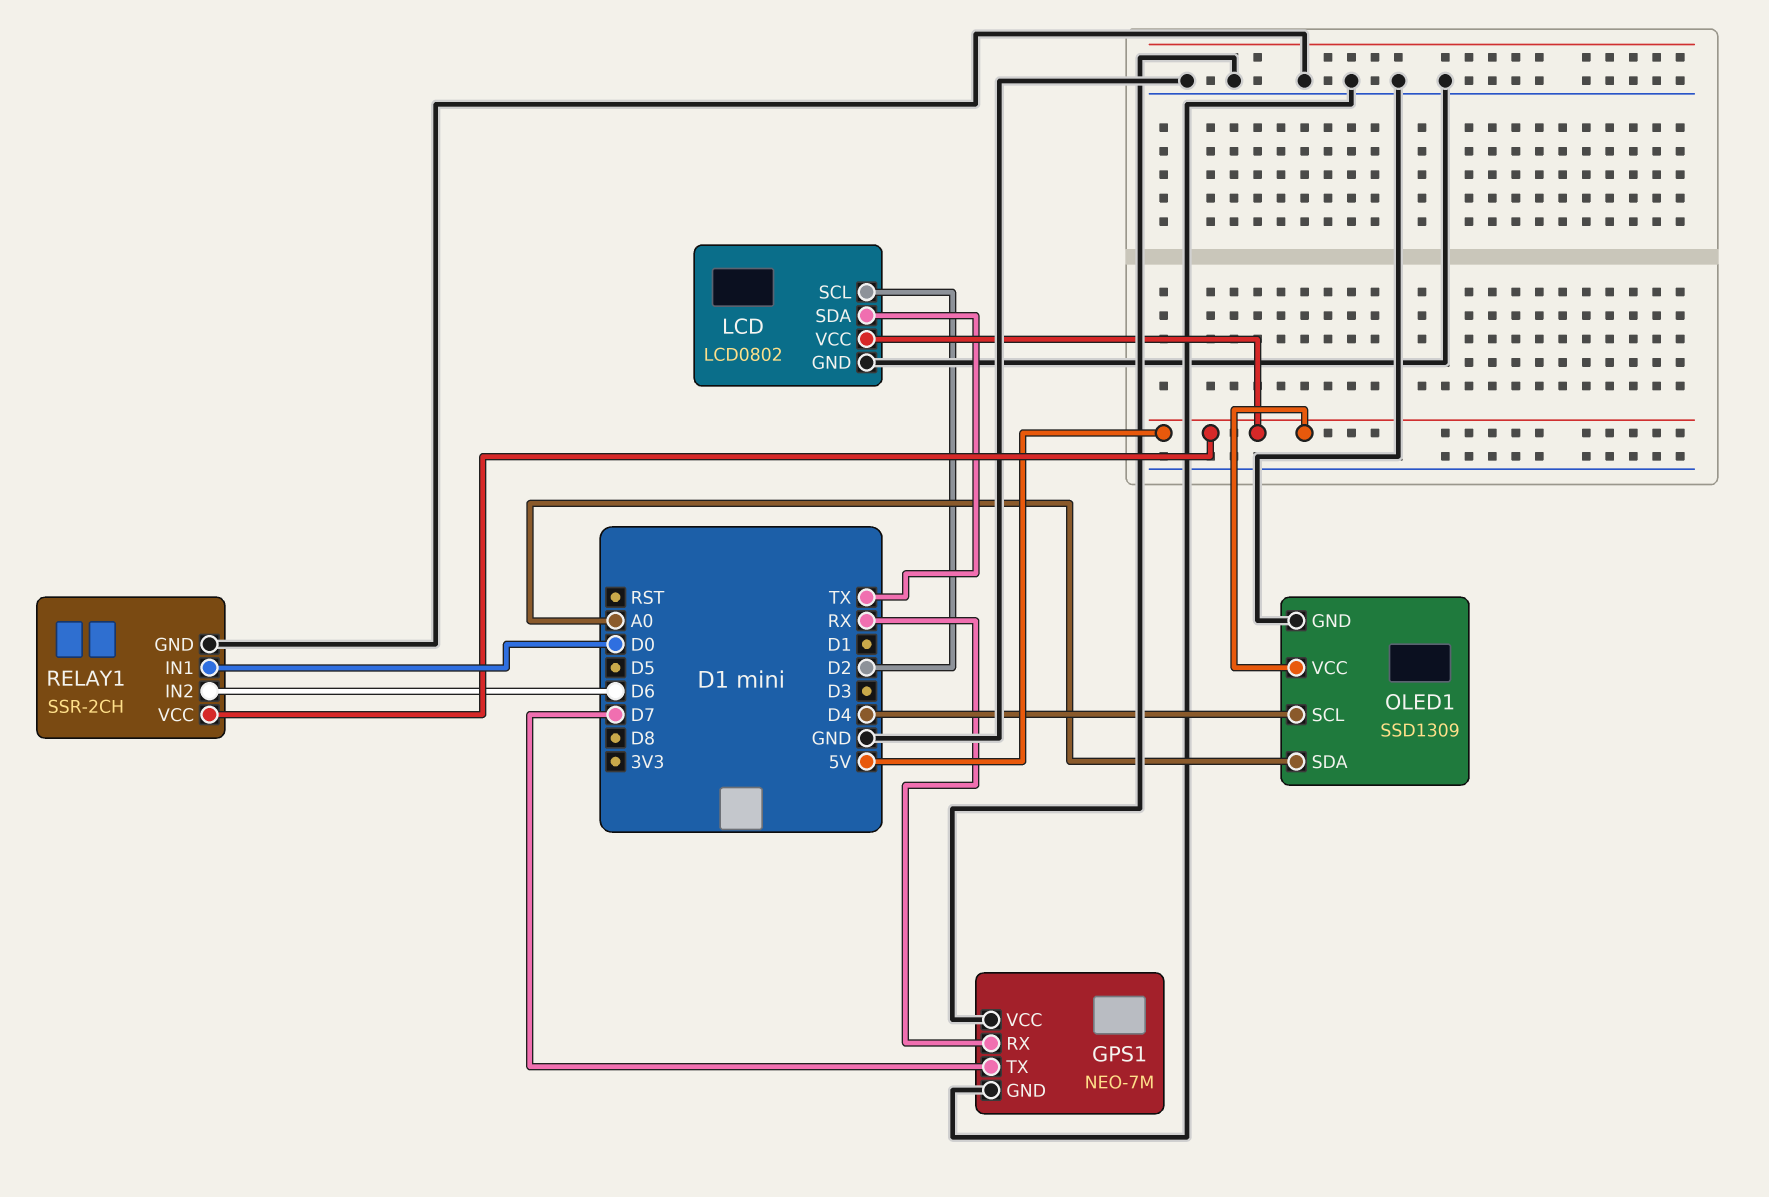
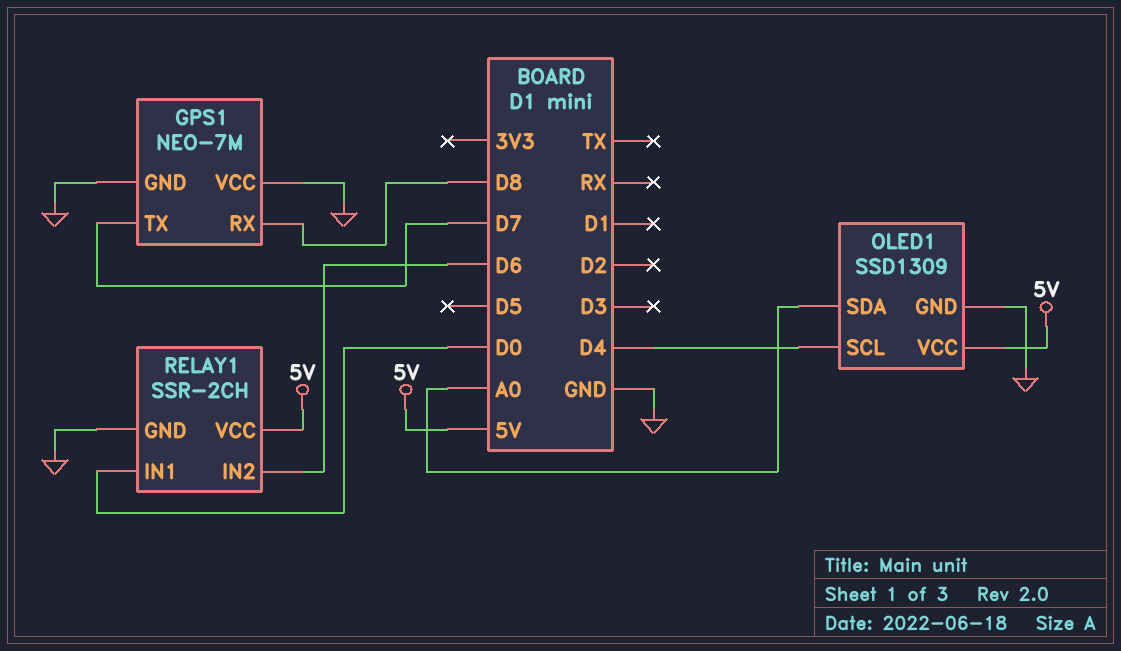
GPS1 pin RX: RX -> D8
LCD: LCD0802 -> none
LCD pin GND: GND -> none
LCD pin SCL: D2 -> none
LCD pin SDA: TX -> none
LCD pin VCC: 5V -> none

